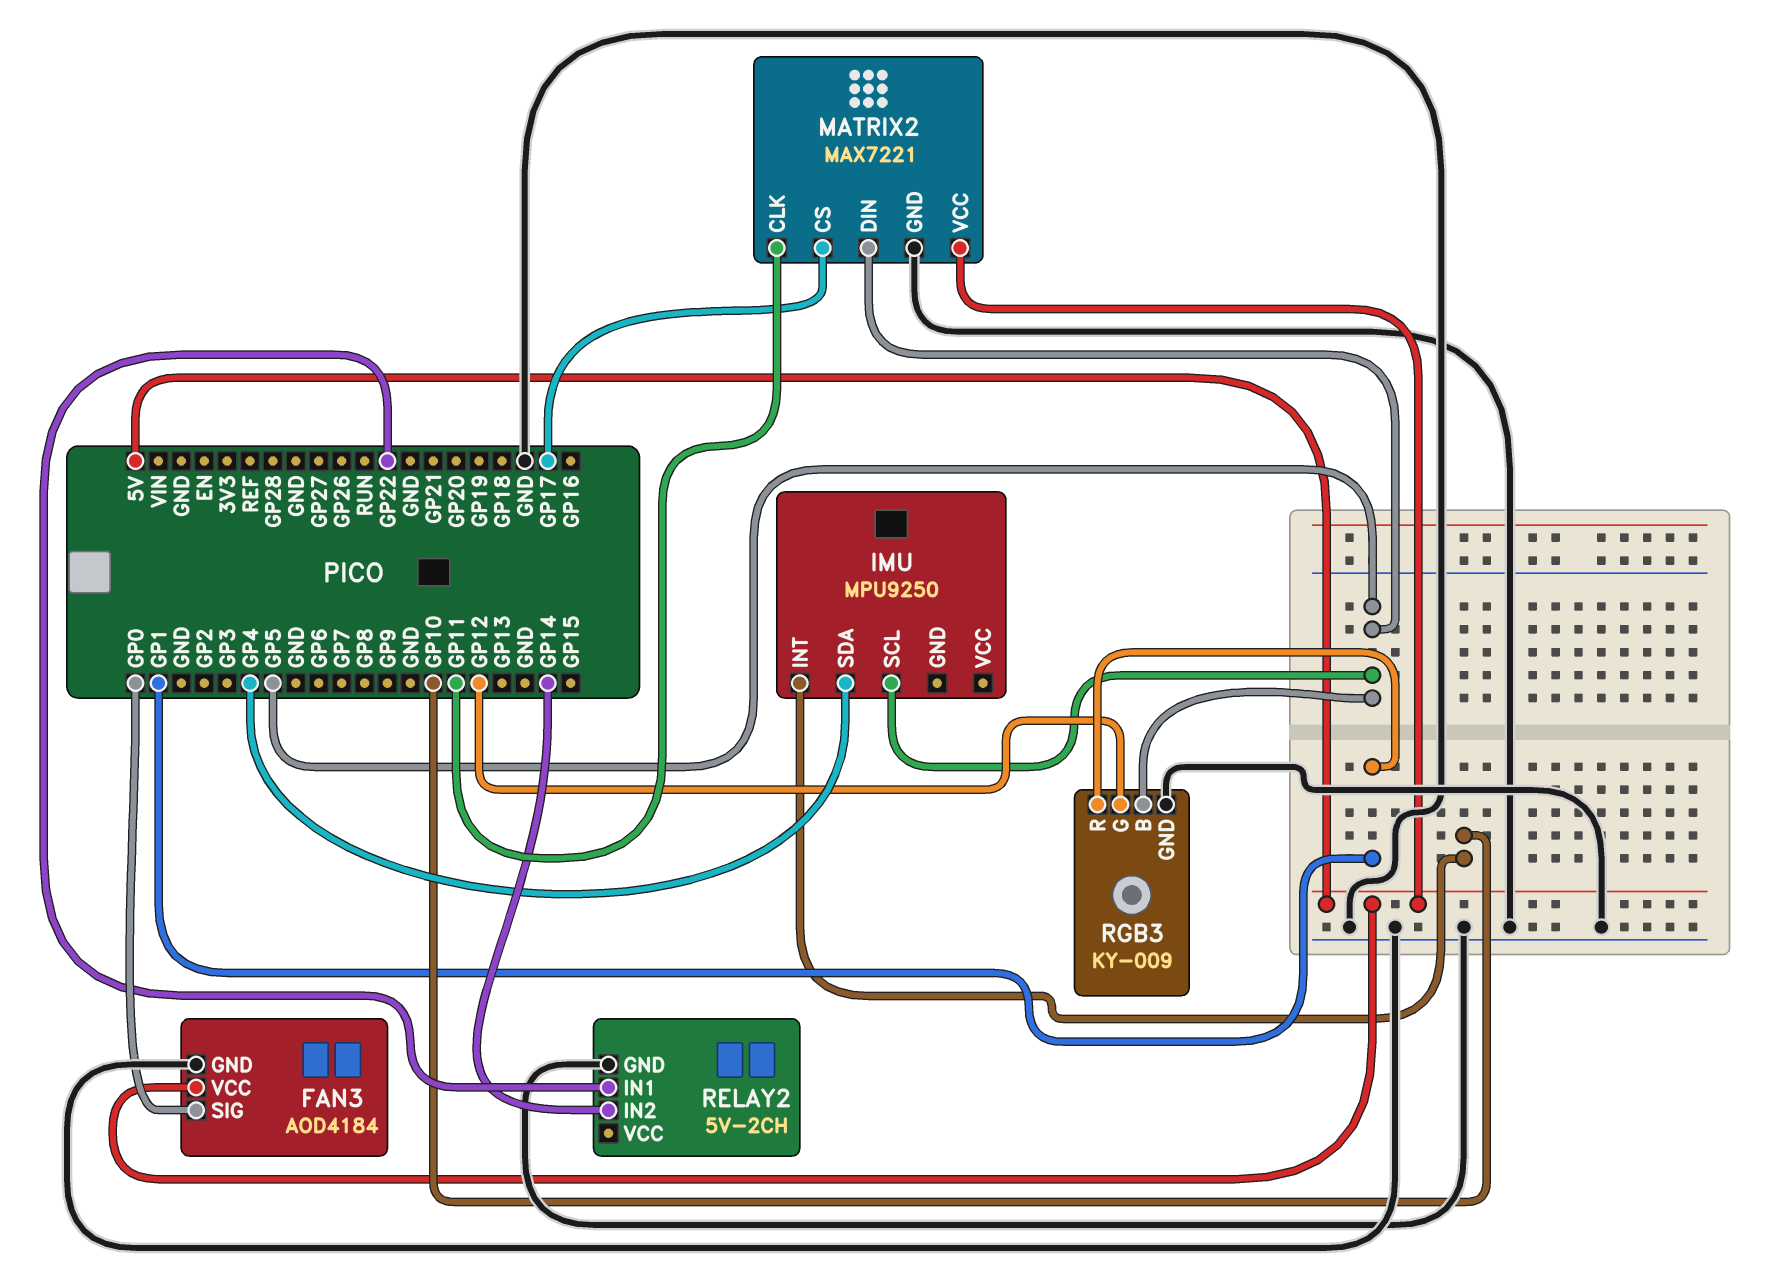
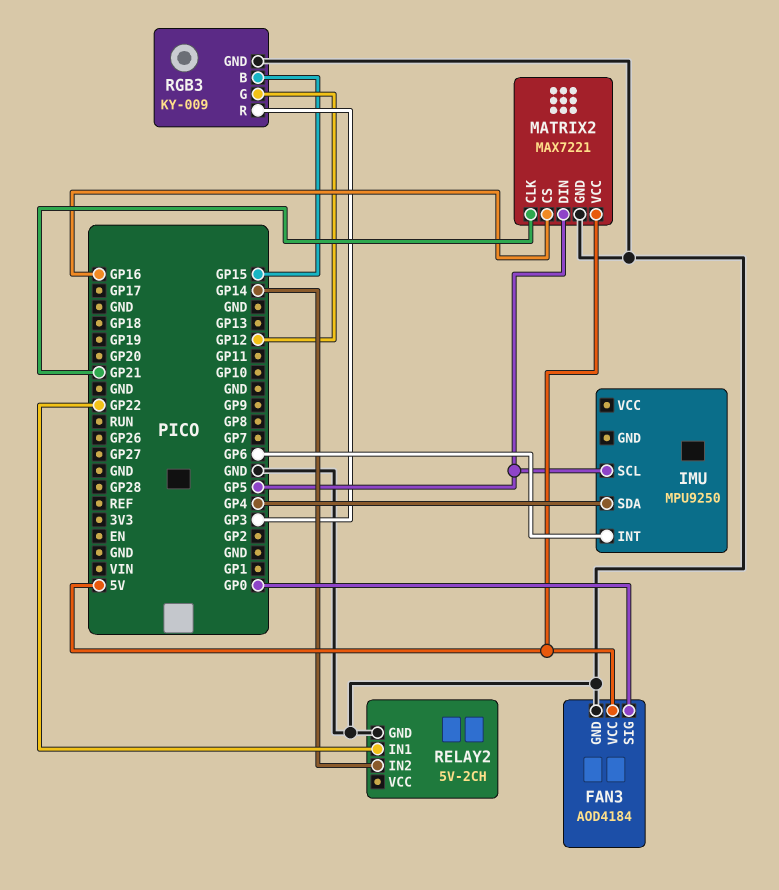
IMU pin INT: GP10 -> GP6
MATRIX2 pin CLK: GP11 -> GP21
MATRIX2 pin CS: GP17 -> GP16
RGB3 pin B: GP5 -> GP15
RGB3 pin R: GP1 -> GP3

